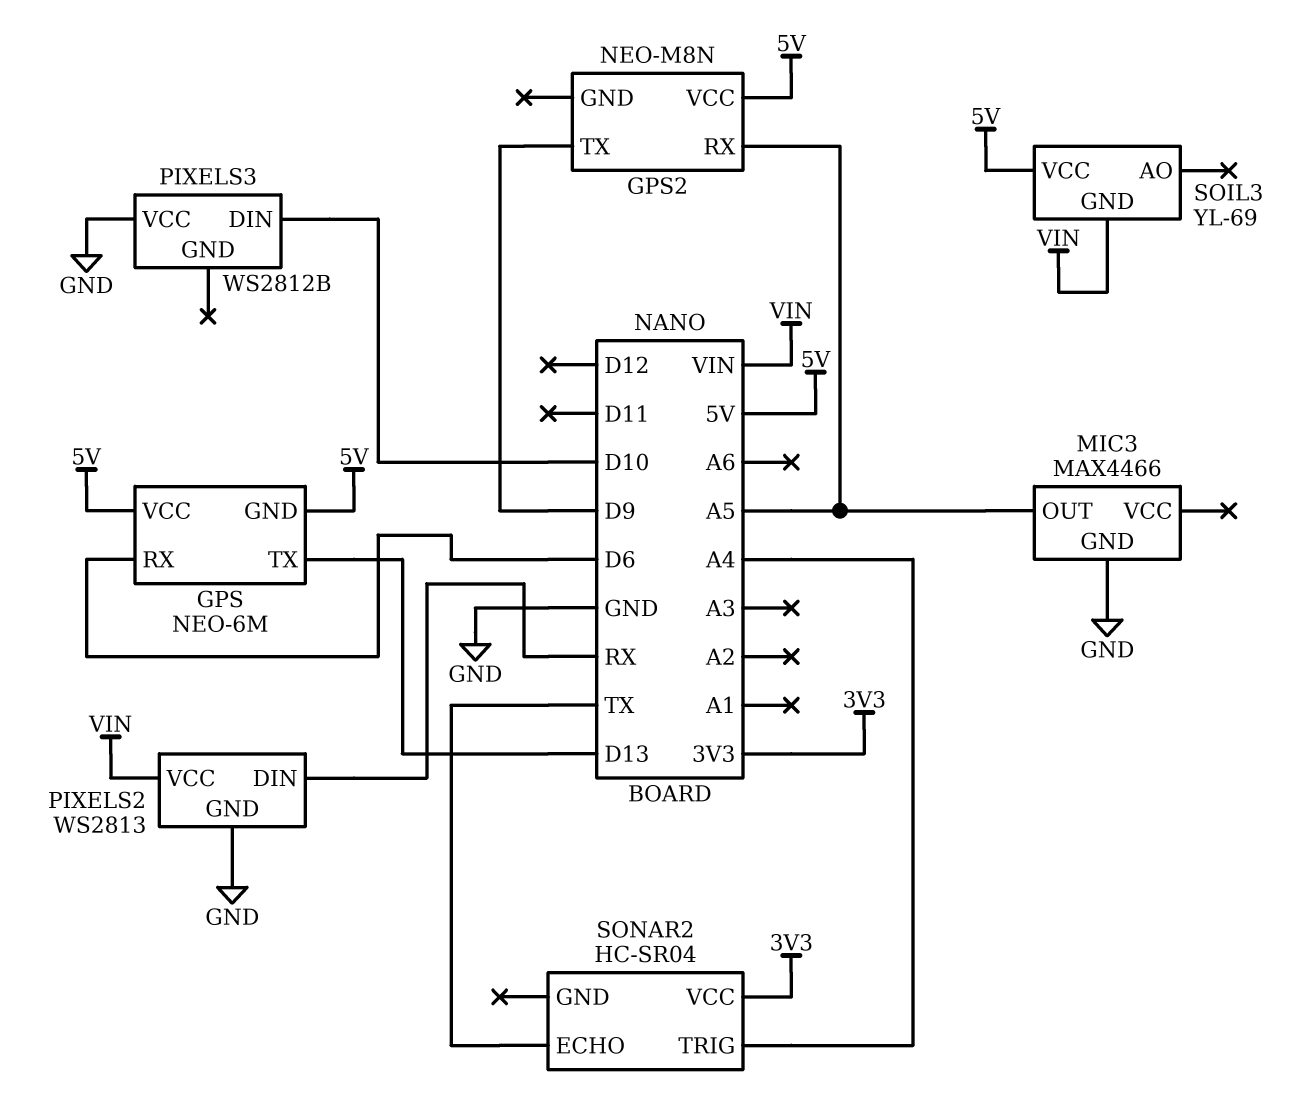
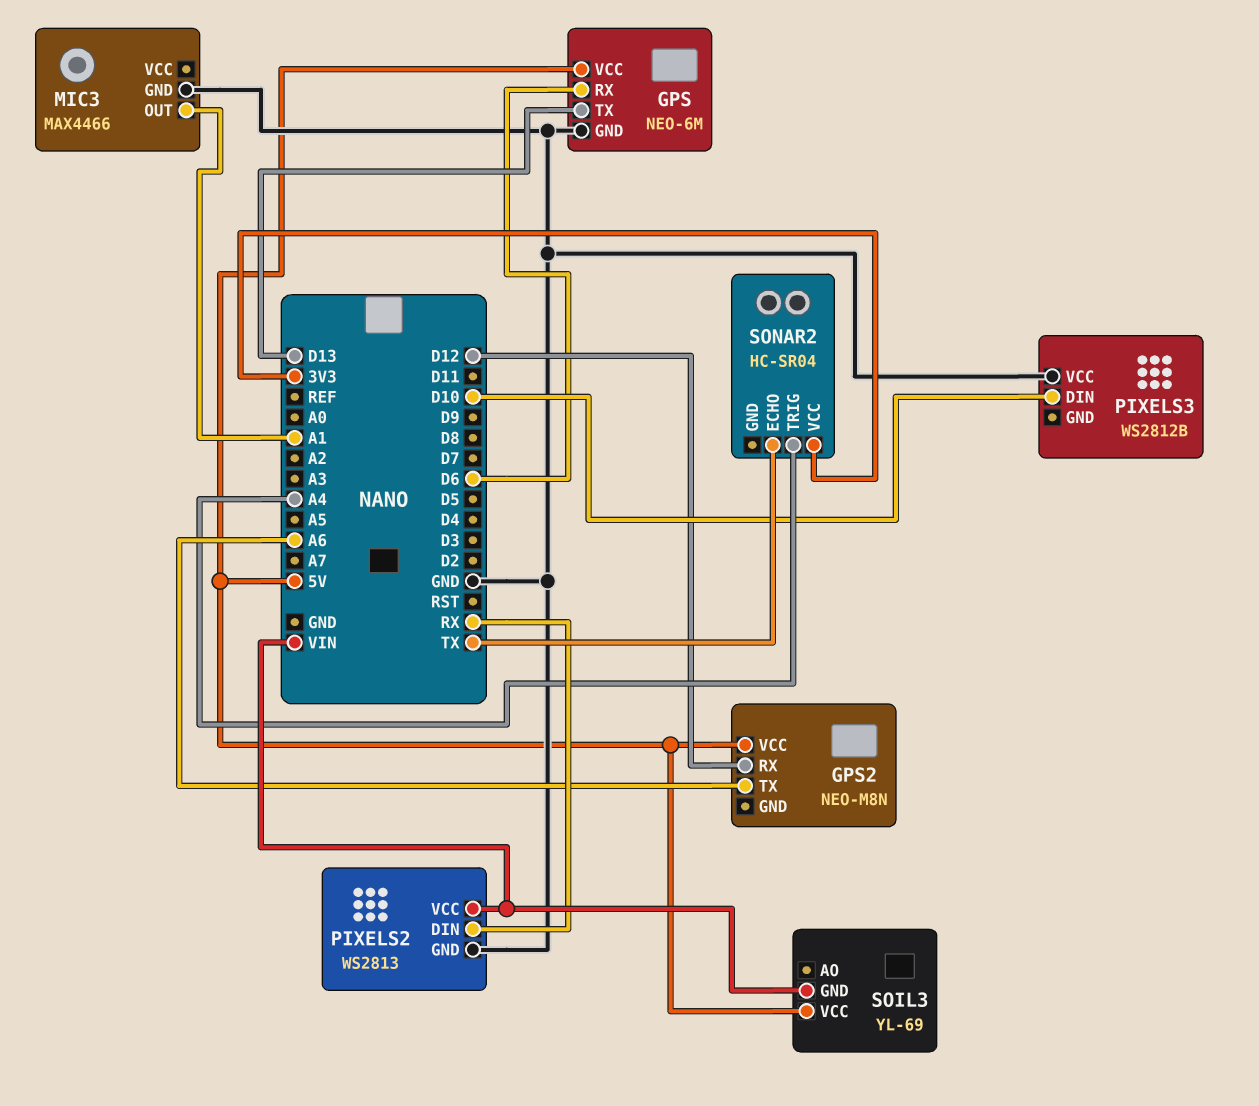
GPS pin GND: 5V -> GND
GPS2 pin RX: A5 -> D12
GPS2 pin TX: D9 -> A6
MIC3 pin OUT: A5 -> A1

